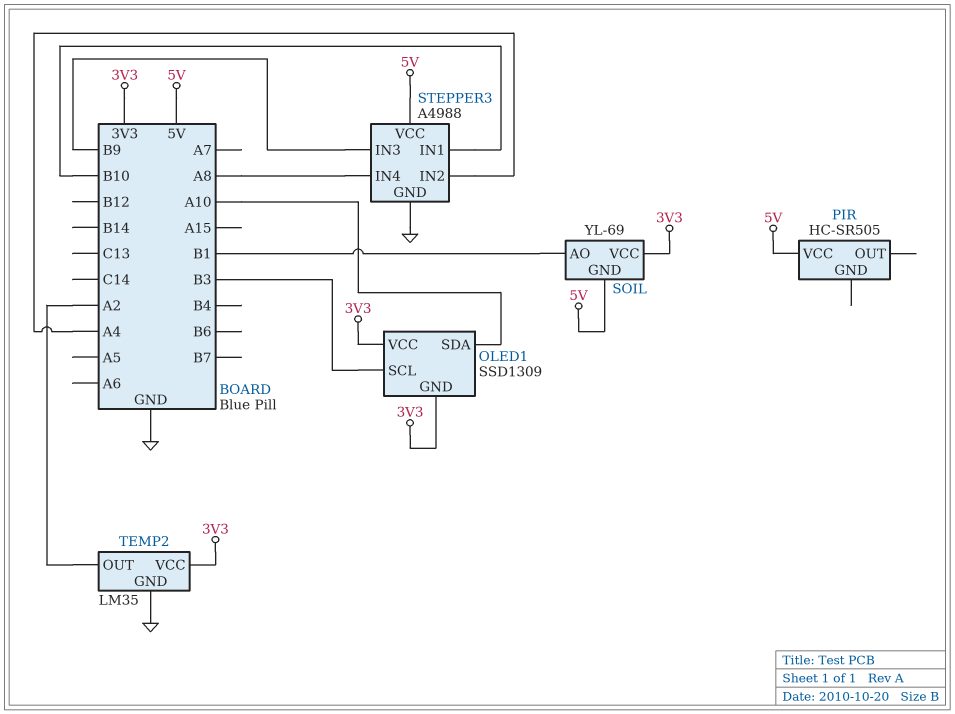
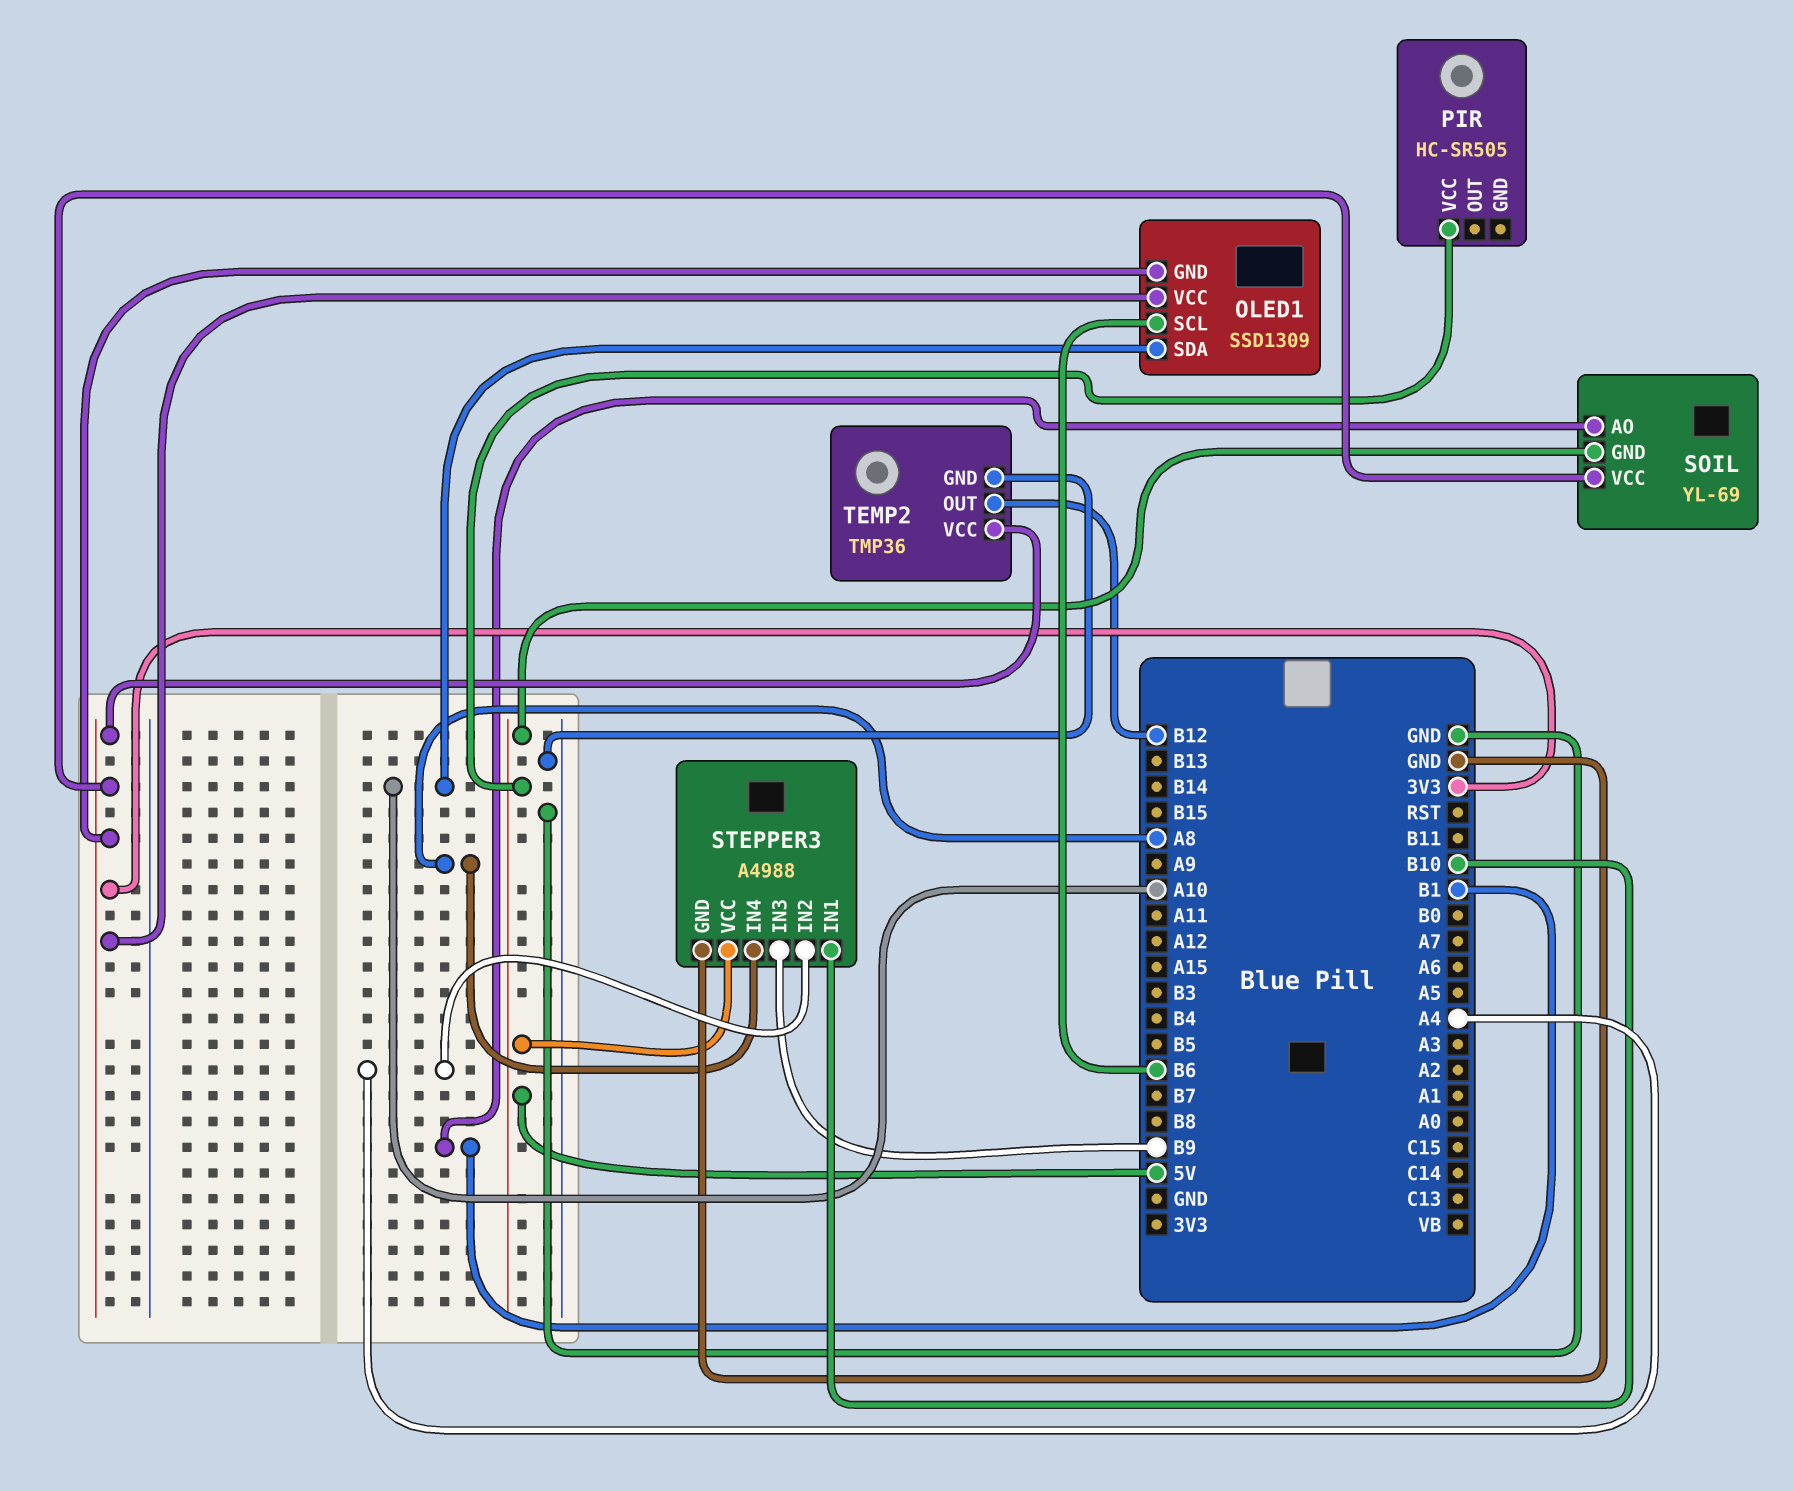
OLED1 pin SCL: B3 -> B6
TEMP2: LM35 -> TMP36
TEMP2 pin OUT: A2 -> B12

